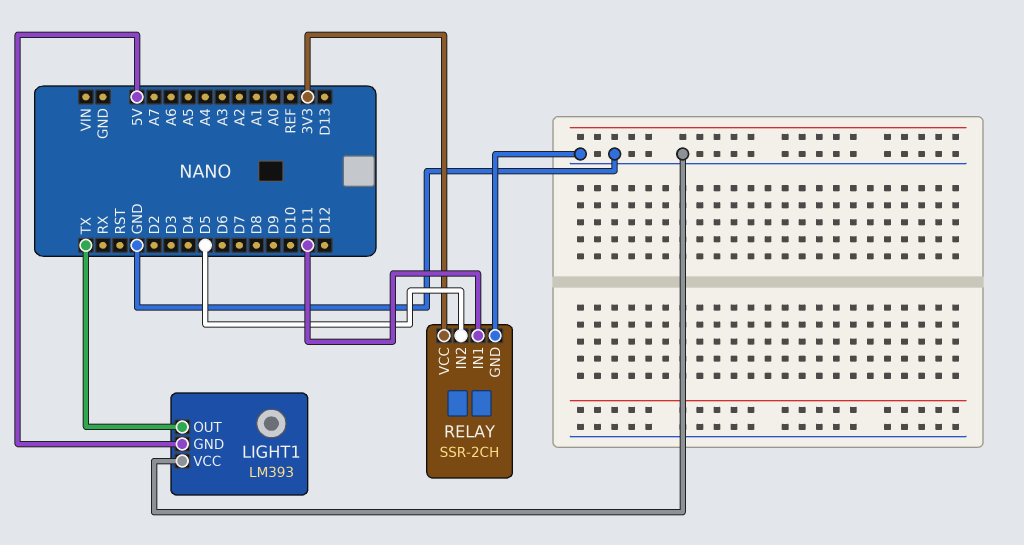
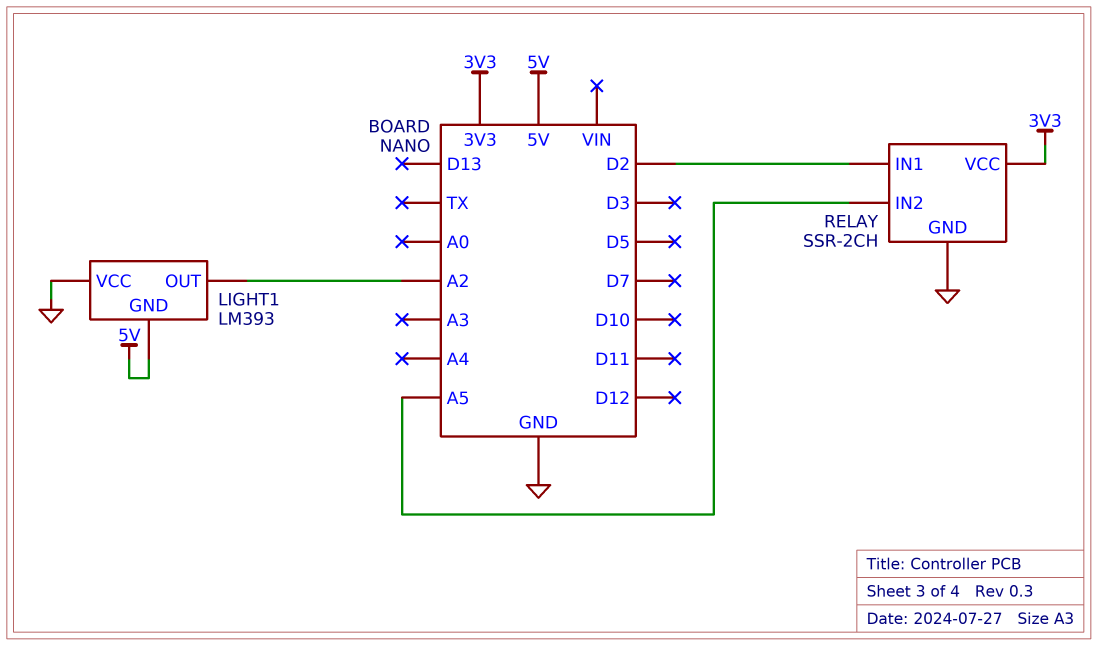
LIGHT1 pin OUT: TX -> A2
RELAY pin IN1: D11 -> D2
RELAY pin IN2: D5 -> A5

